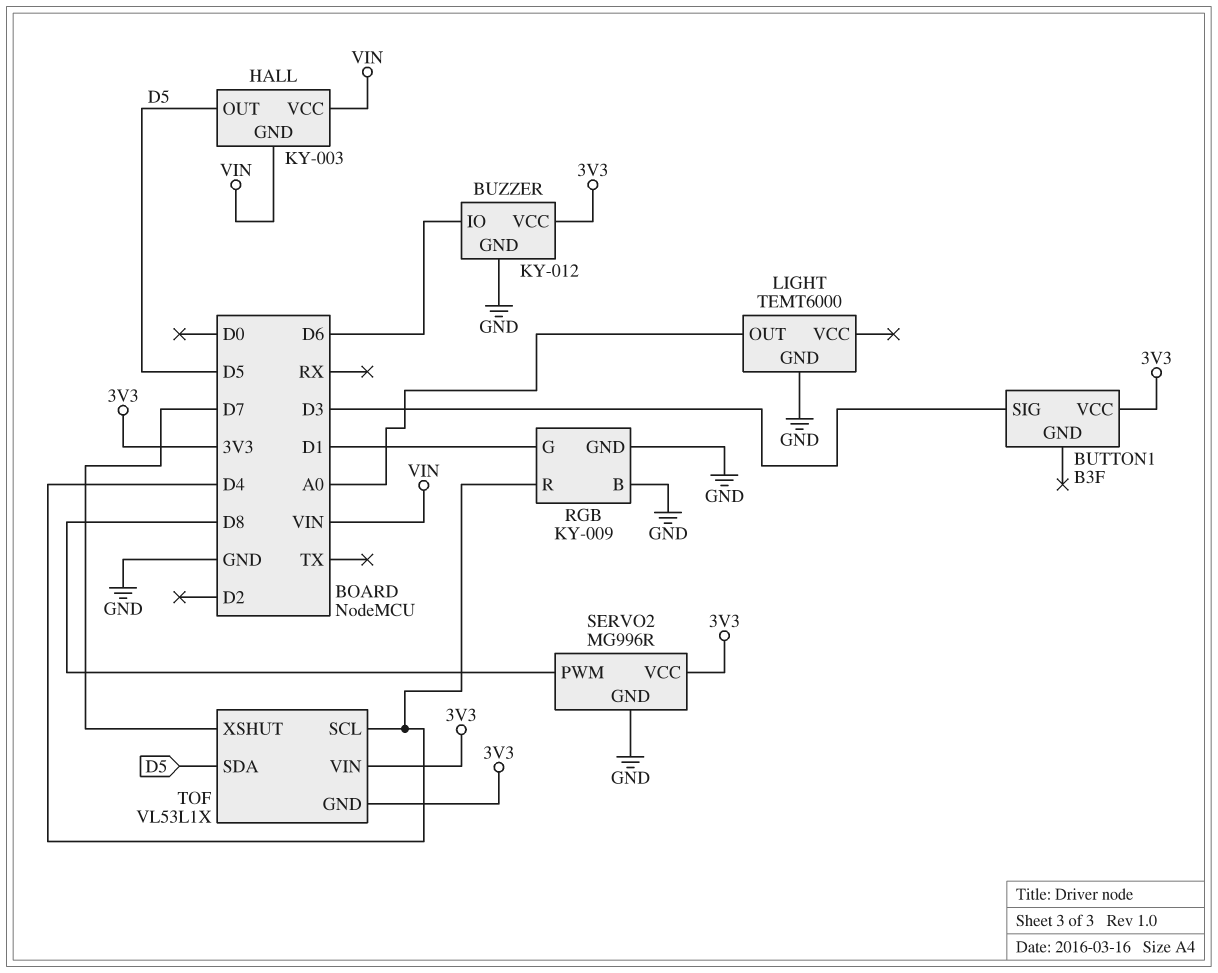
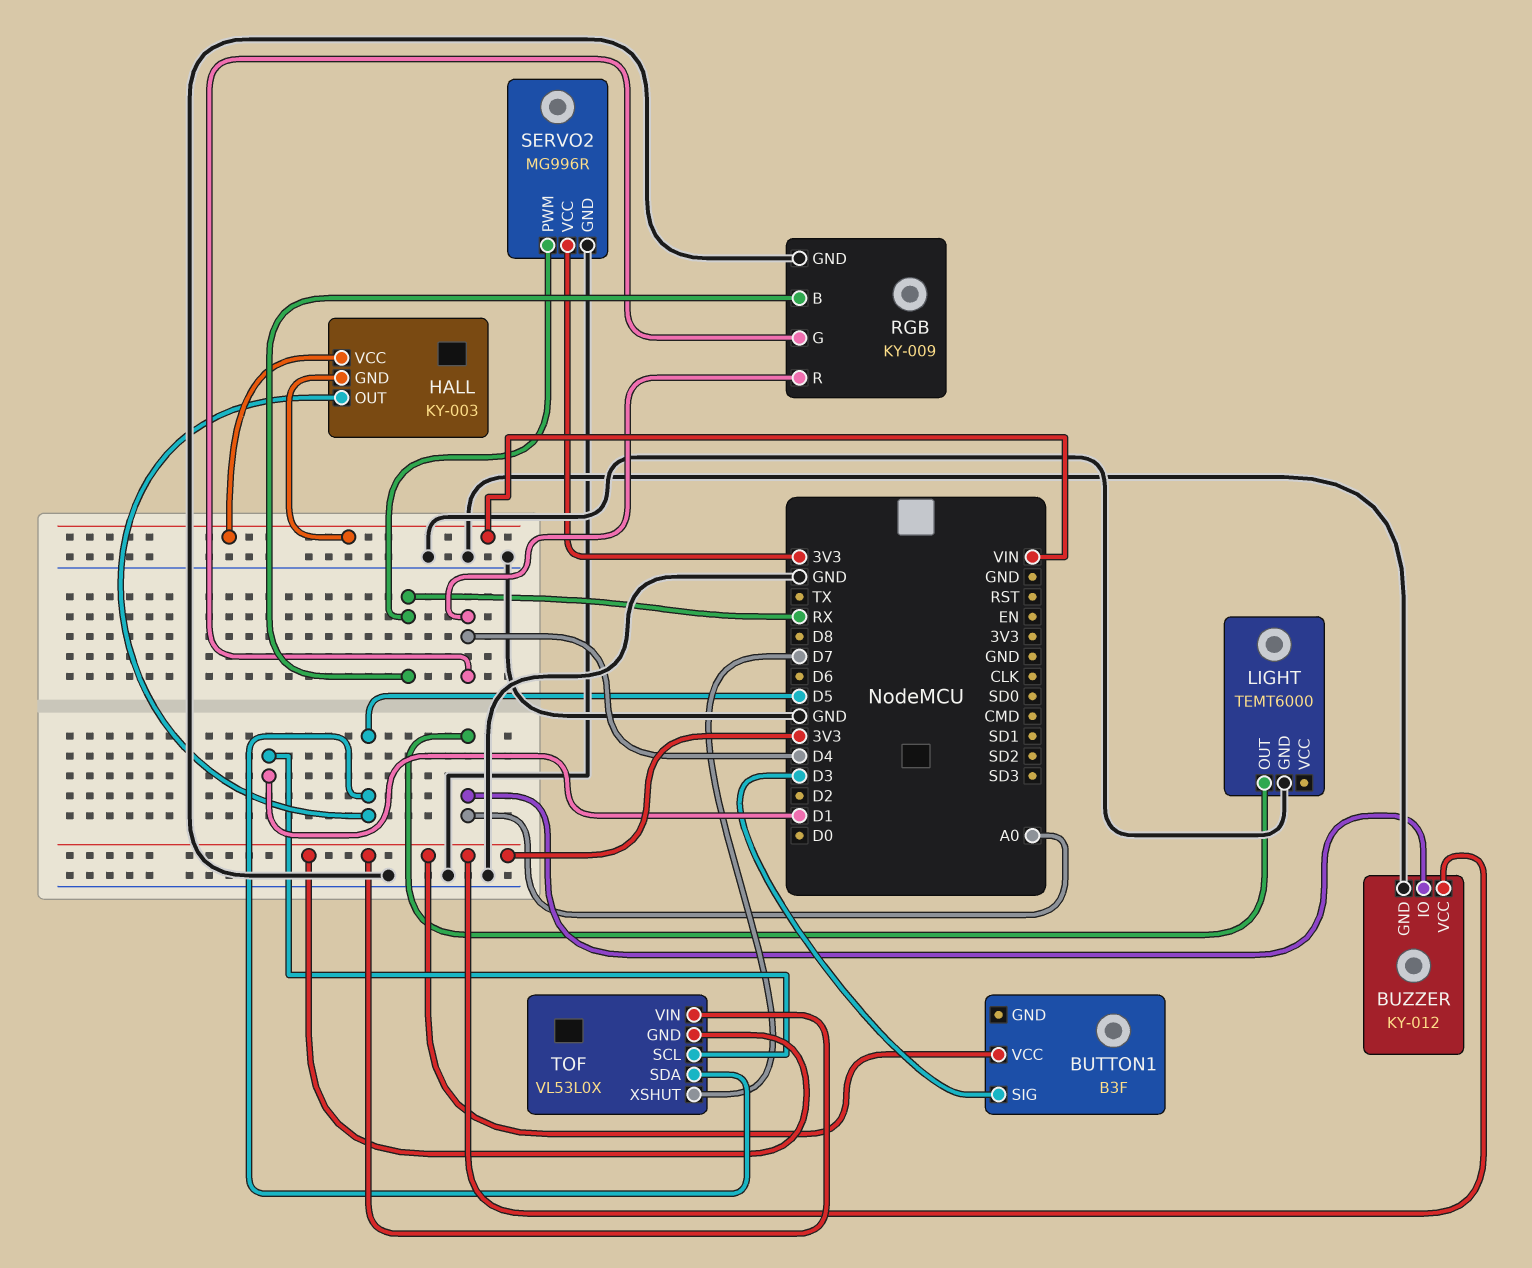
BUZZER pin IO: D6 -> A0
RGB pin B: GND -> RX
RGB pin G: D1 -> D4
SERVO2 pin PWM: D8 -> RX
TOF: VL53L1X -> VL53L0X
TOF pin SCL: D4 -> D1

